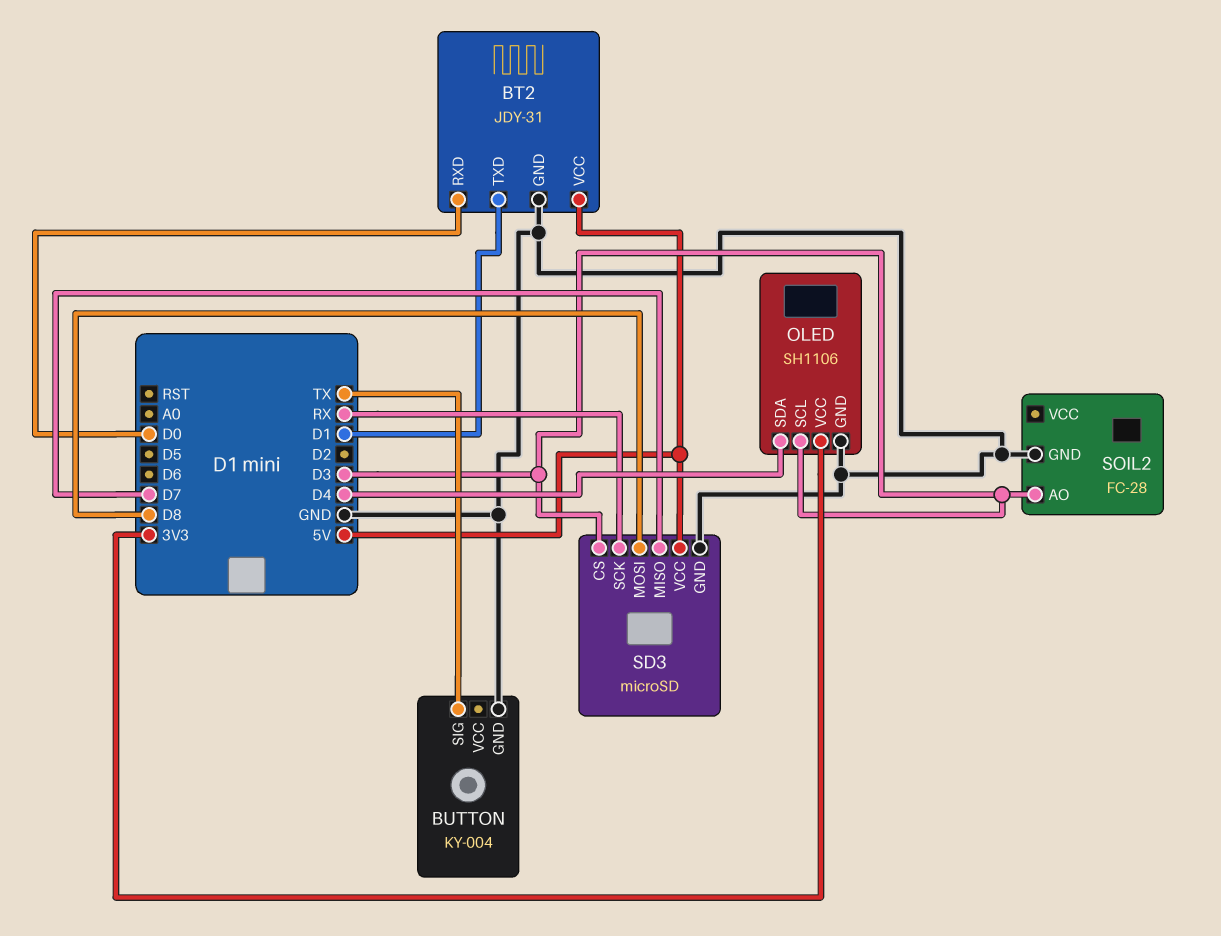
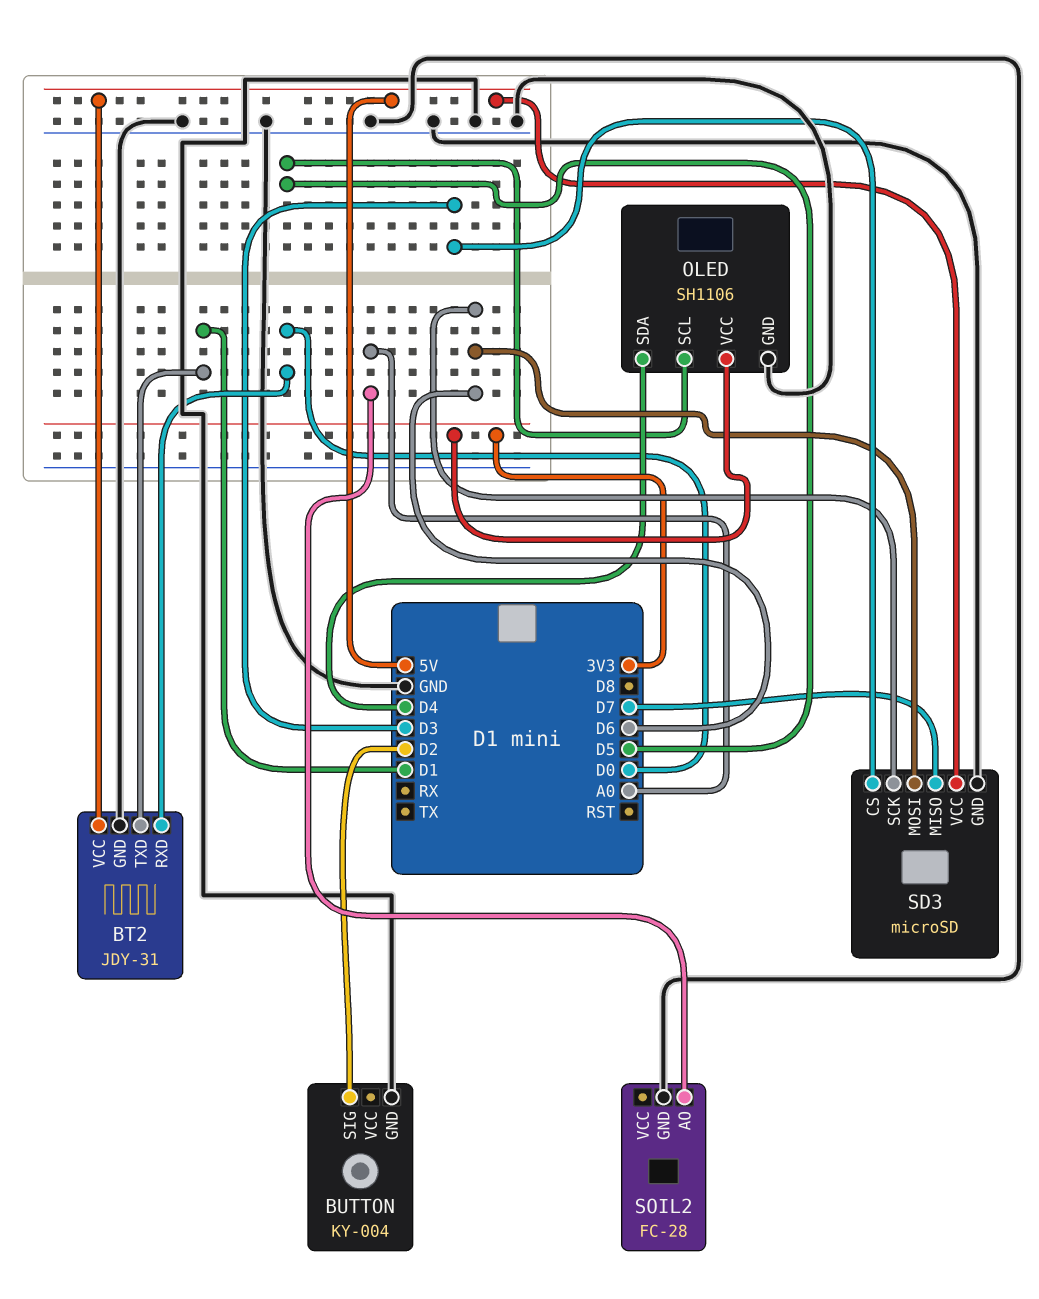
BUTTON pin SIG: TX -> D2
OLED pin SCL: D3 -> D5
SD3 pin MOSI: D8 -> D6
SD3 pin SCK: RX -> D6
SOIL2 pin AO: D3 -> A0

